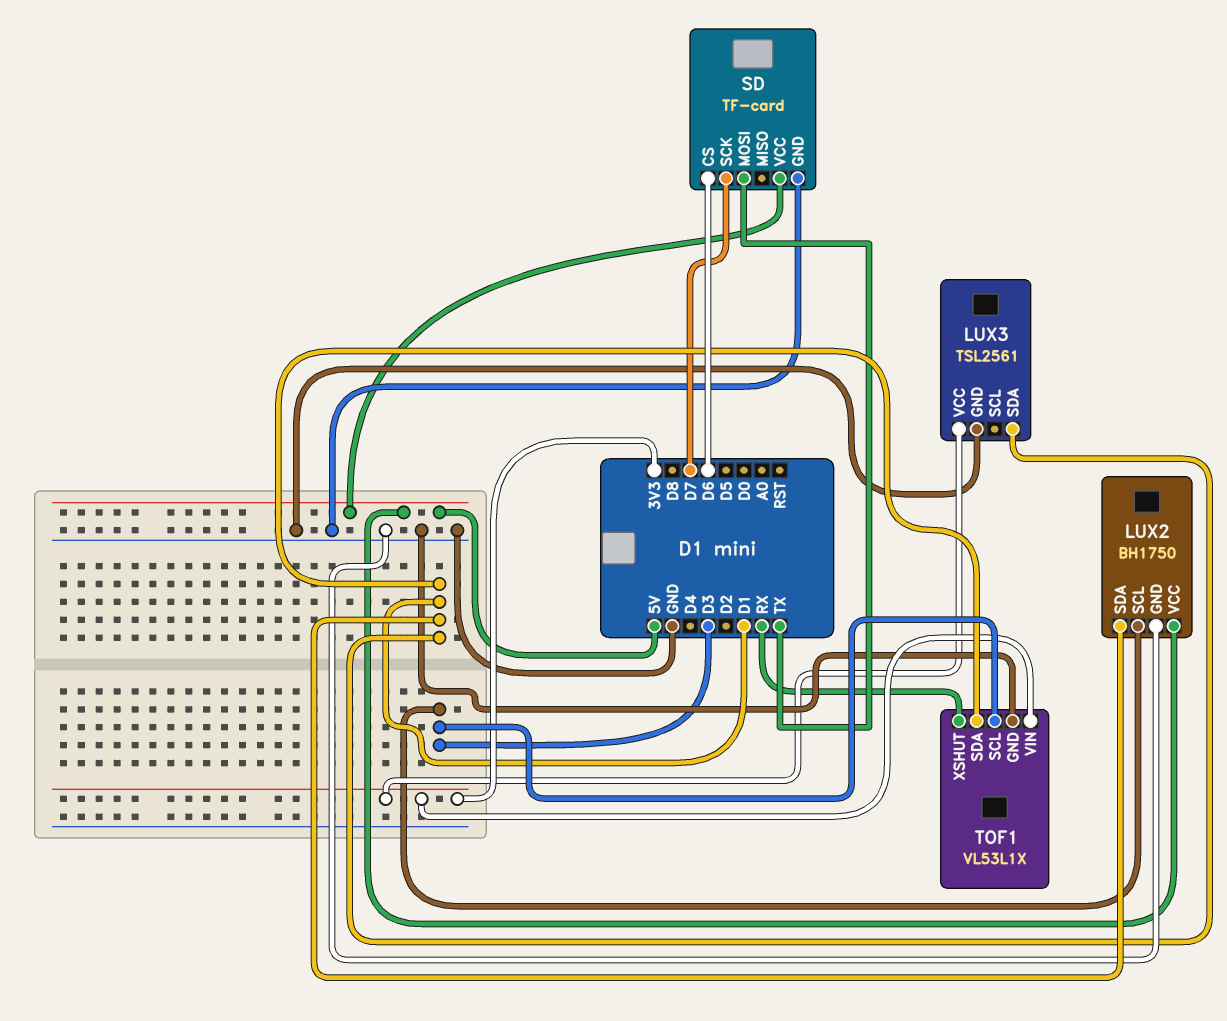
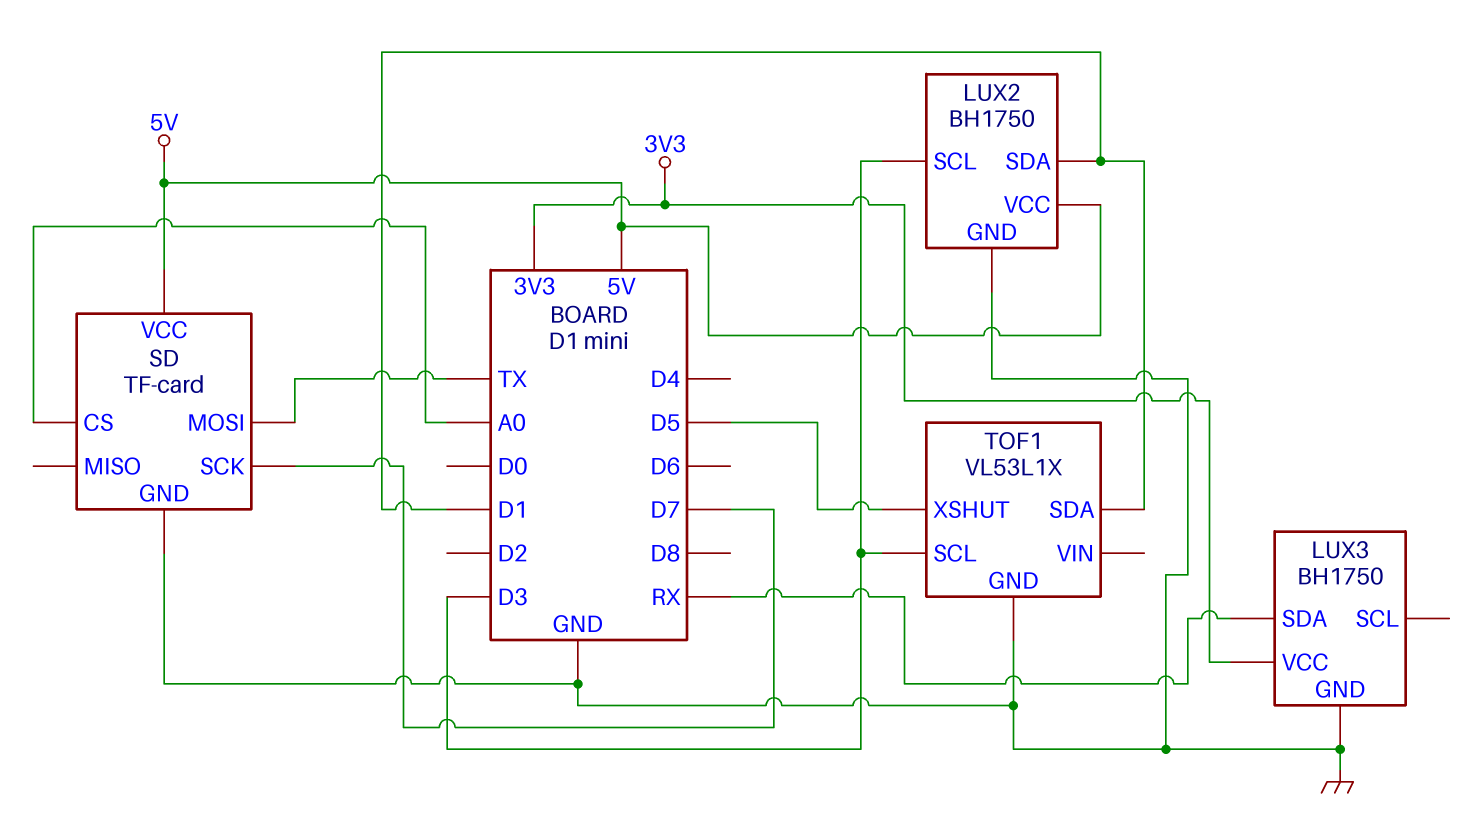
LUX3: TSL2561 -> BH1750
LUX3 pin SDA: D1 -> RX
SD pin CS: D6 -> A0
TOF1 pin VIN: 3V3 -> none
TOF1 pin XSHUT: RX -> D5

